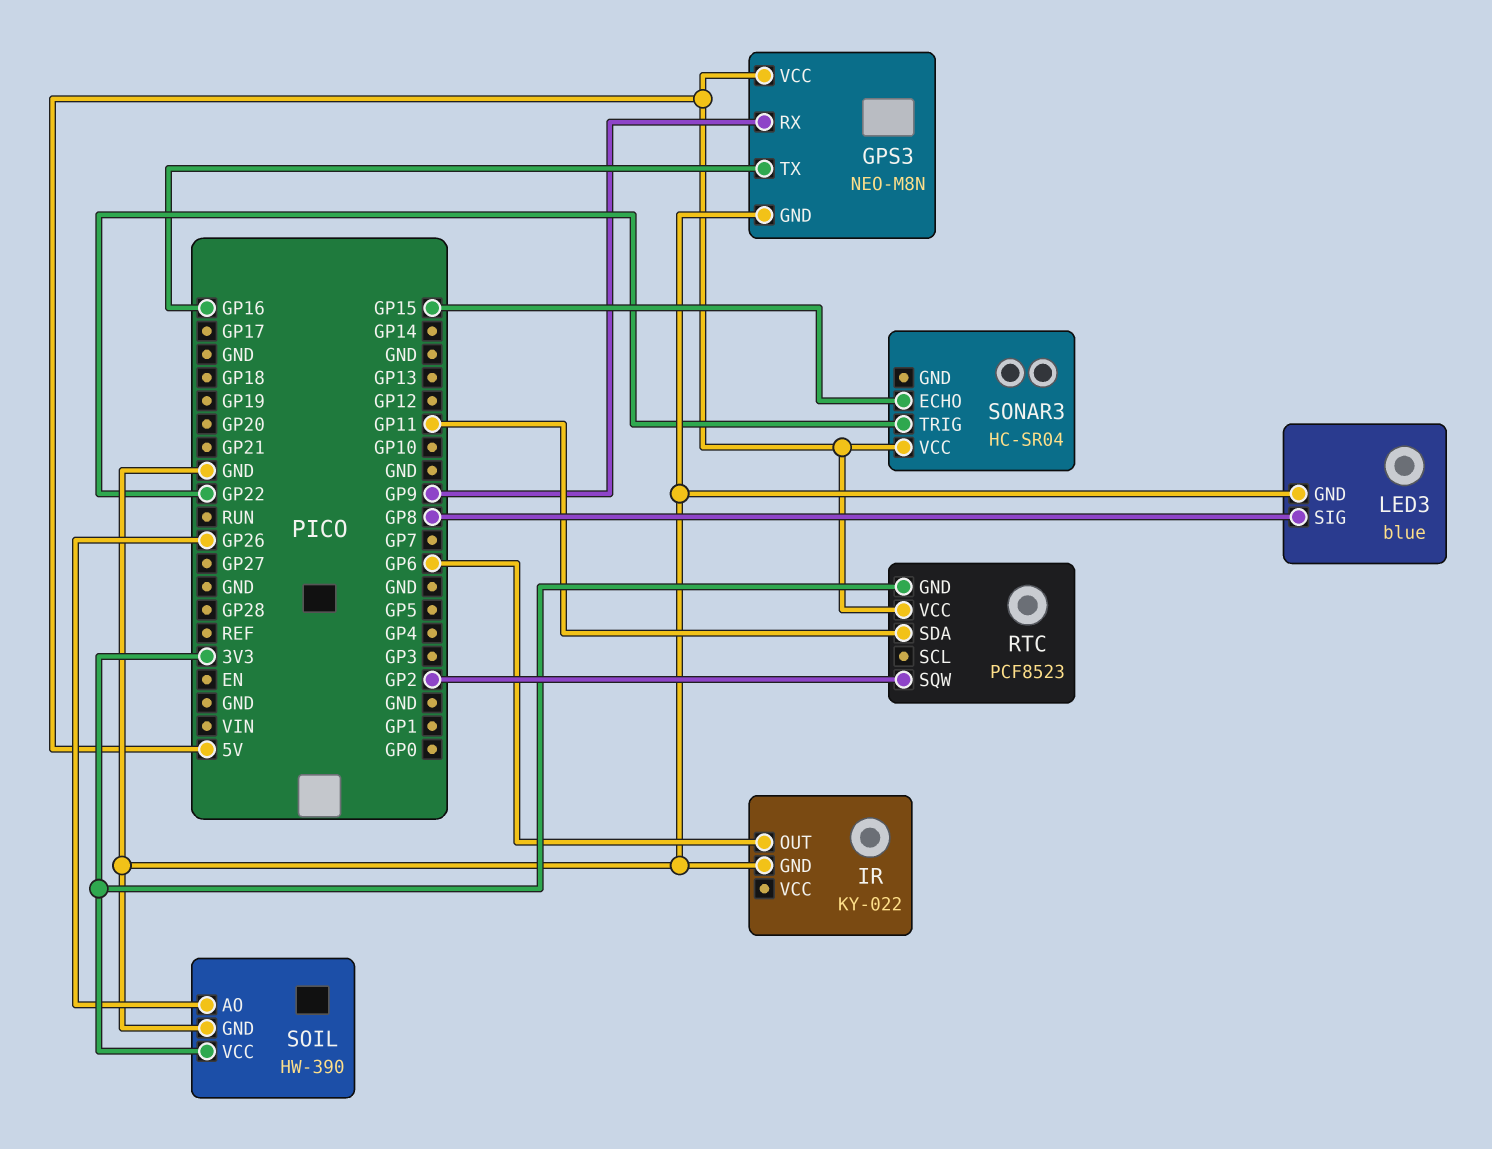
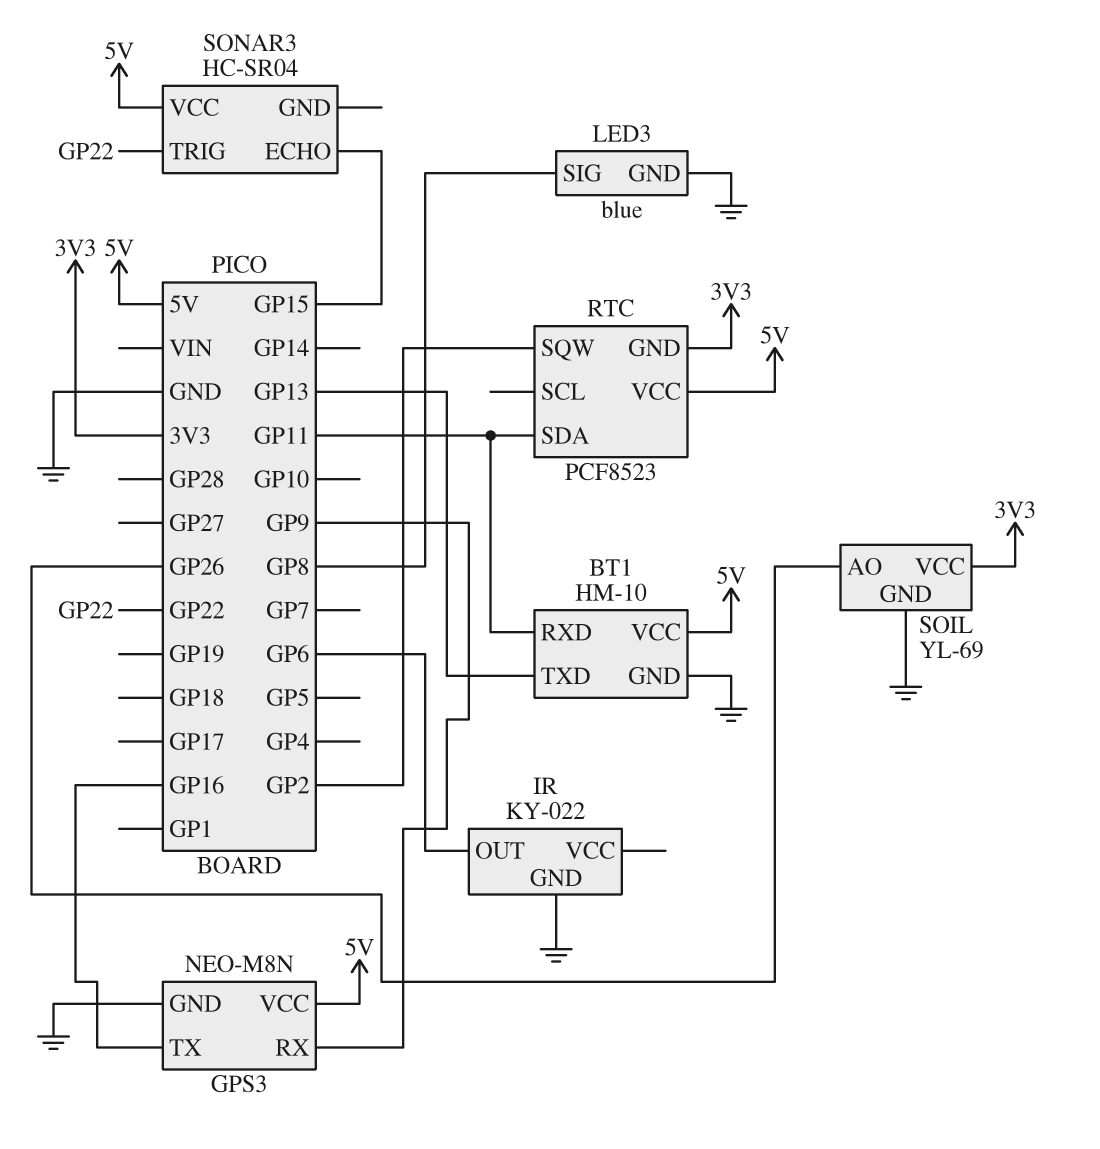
BT1: none -> HM-10
BT1 pin GND: none -> GND
BT1 pin RXD: none -> GP11
BT1 pin TXD: none -> GP13
BT1 pin VCC: none -> 5V
SOIL: HW-390 -> YL-69

